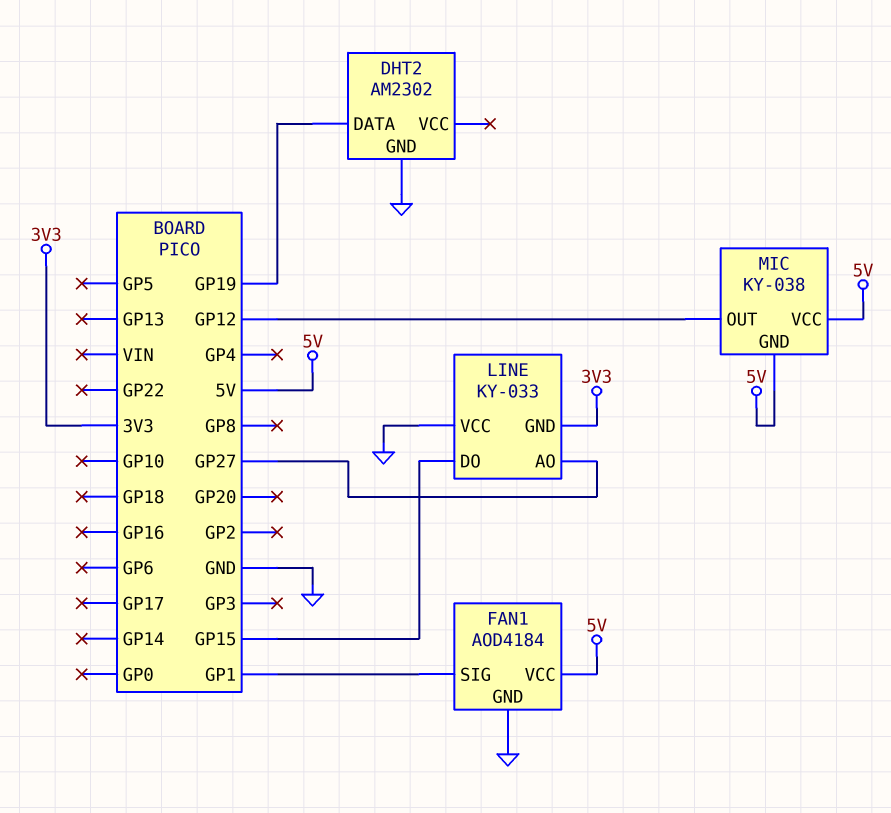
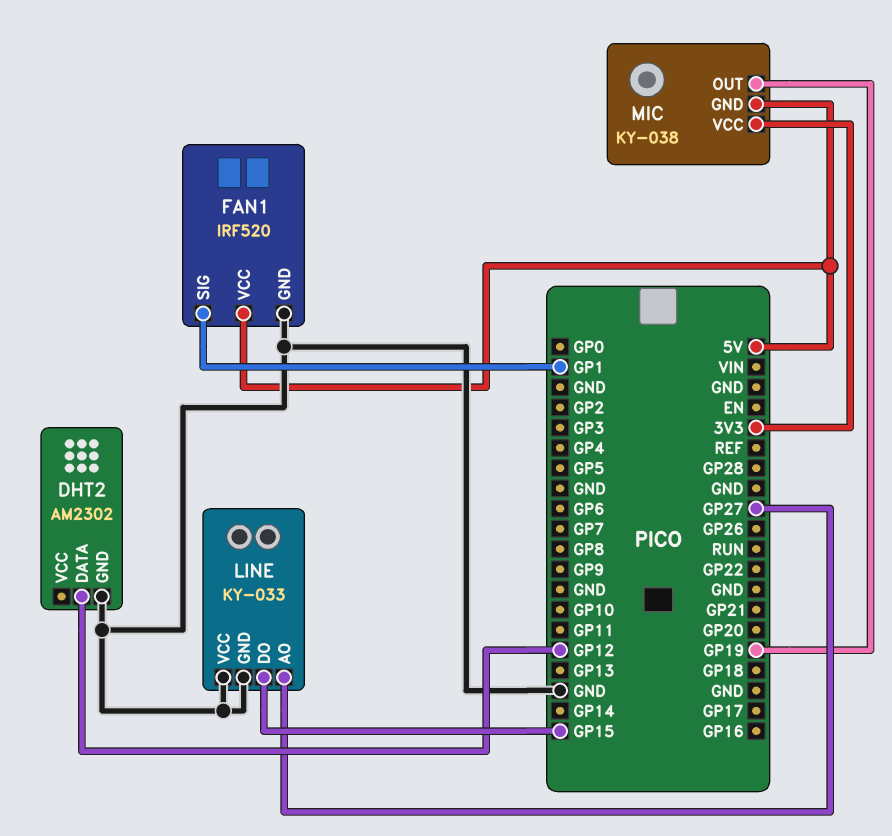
DHT2 pin DATA: GP19 -> GP12
FAN1: AOD4184 -> IRF520
LINE pin GND: 3V3 -> GND
MIC pin OUT: GP12 -> GP19
MIC pin VCC: 5V -> 3V3

